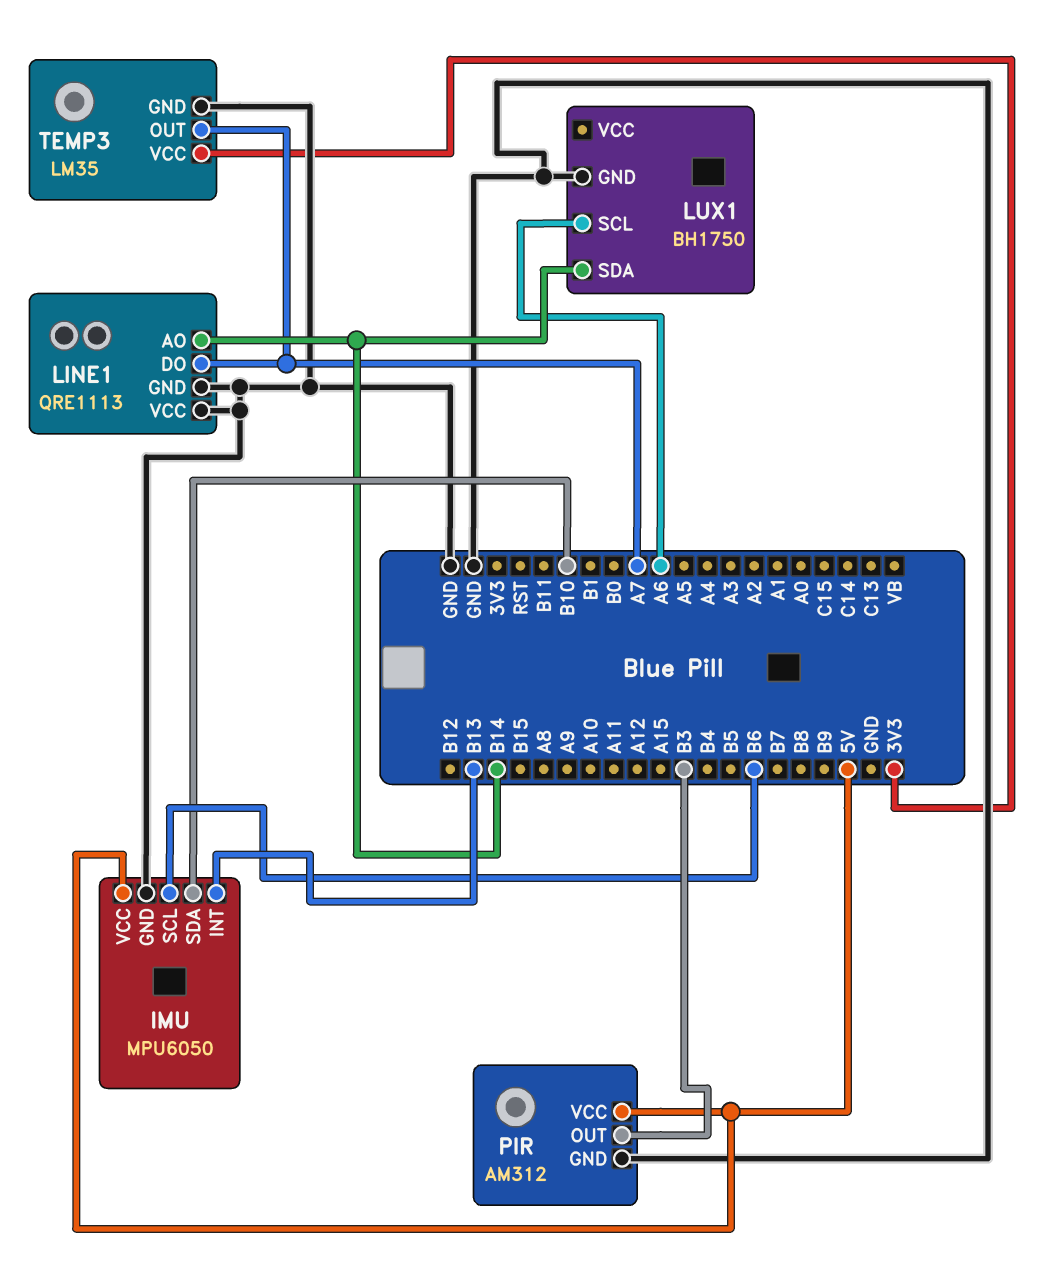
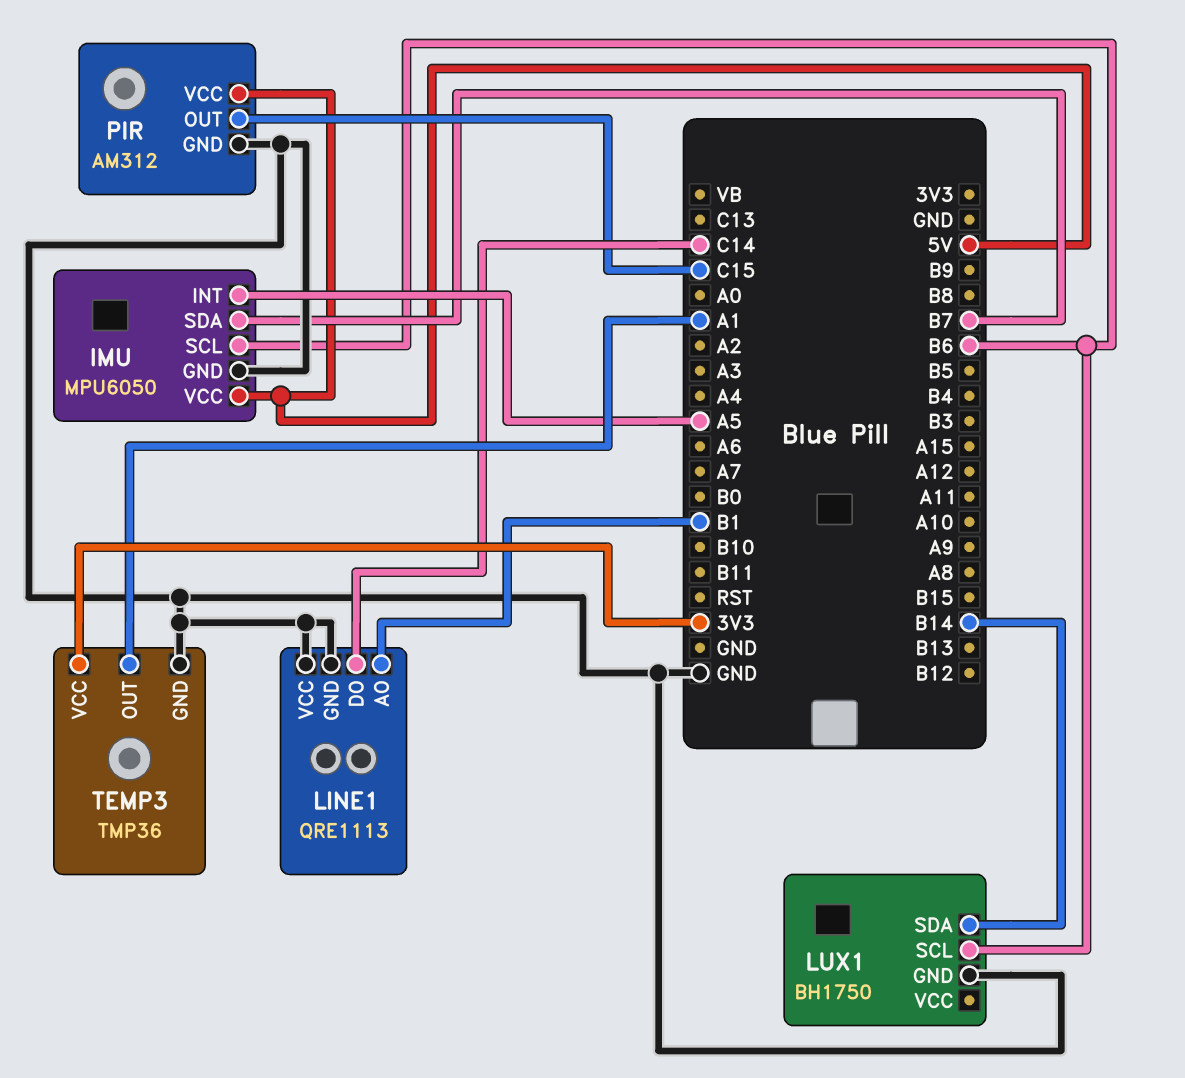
IMU pin INT: B13 -> A5
IMU pin SDA: B10 -> B7
LINE1 pin AO: B14 -> B1
LINE1 pin DO: A7 -> C14
LUX1 pin SCL: A6 -> B6
PIR pin OUT: B3 -> C15
TEMP3: LM35 -> TMP36
TEMP3 pin OUT: A7 -> A1

